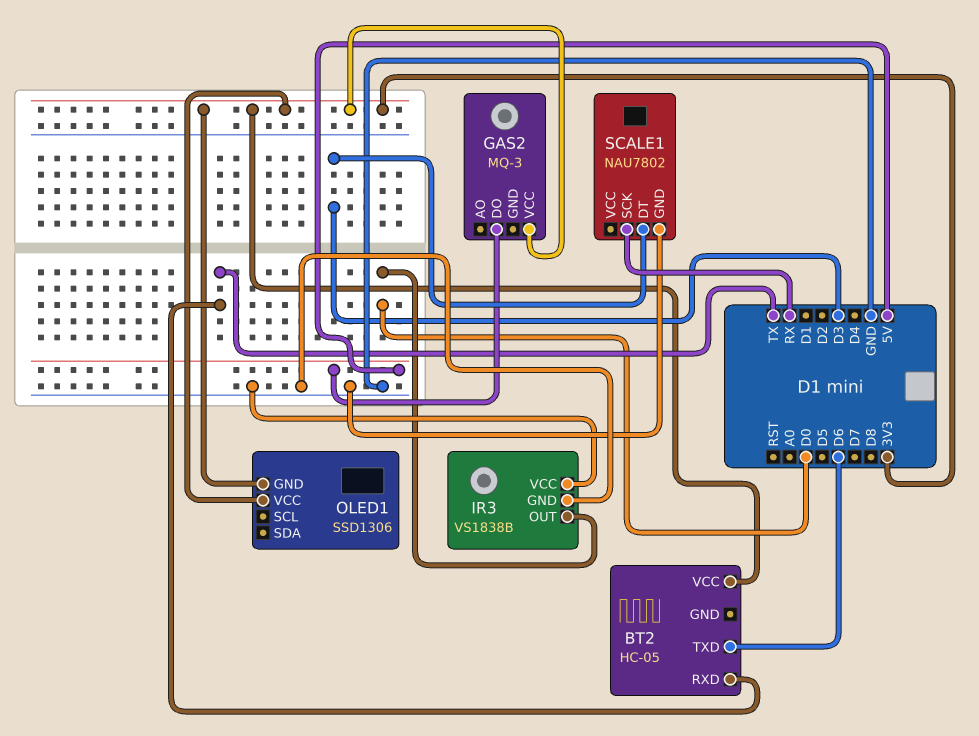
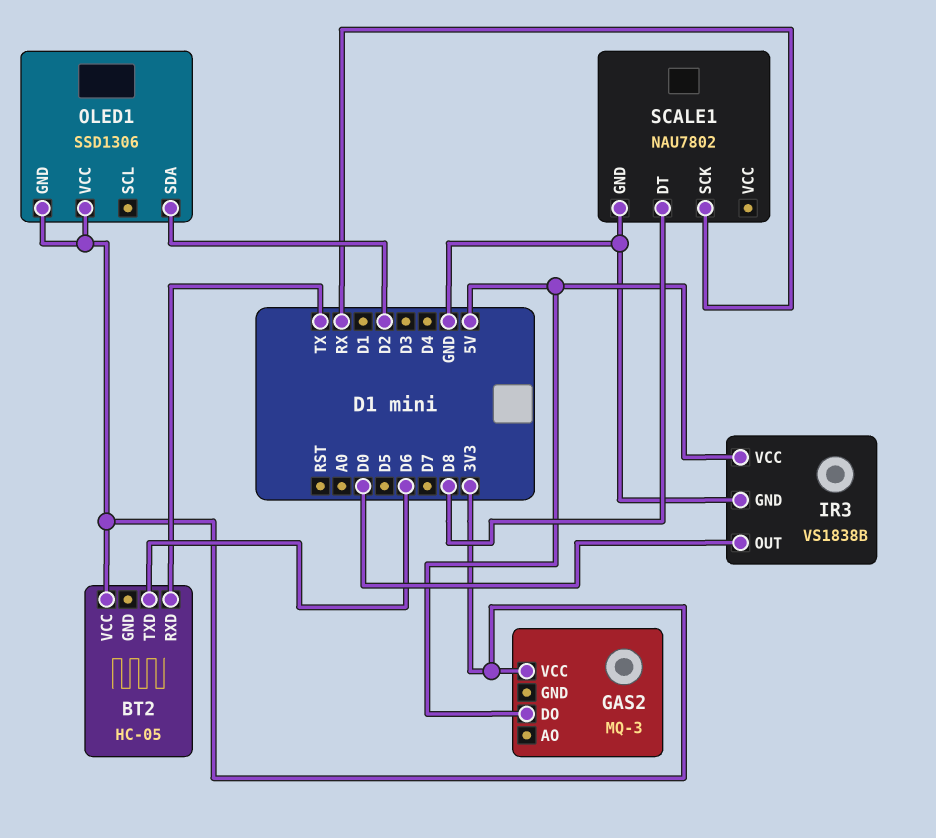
IR3 pin VCC: GND -> 5V
OLED1 pin SDA: none -> D2
SCALE1 pin DT: D3 -> D8

